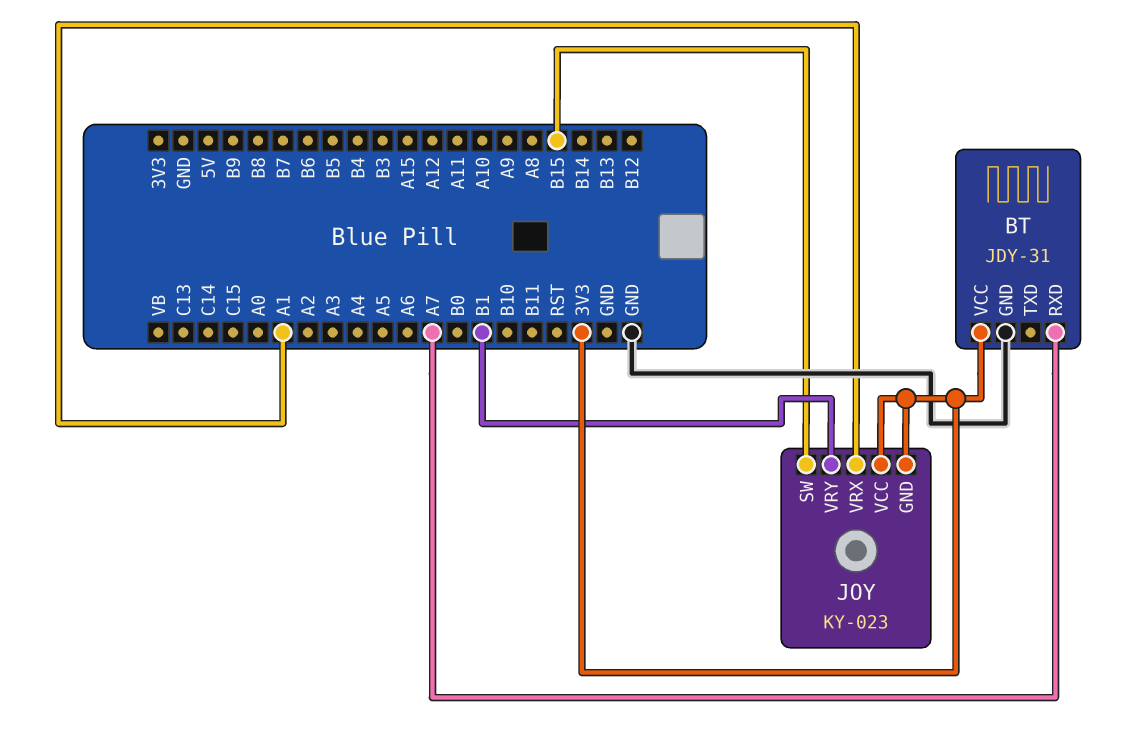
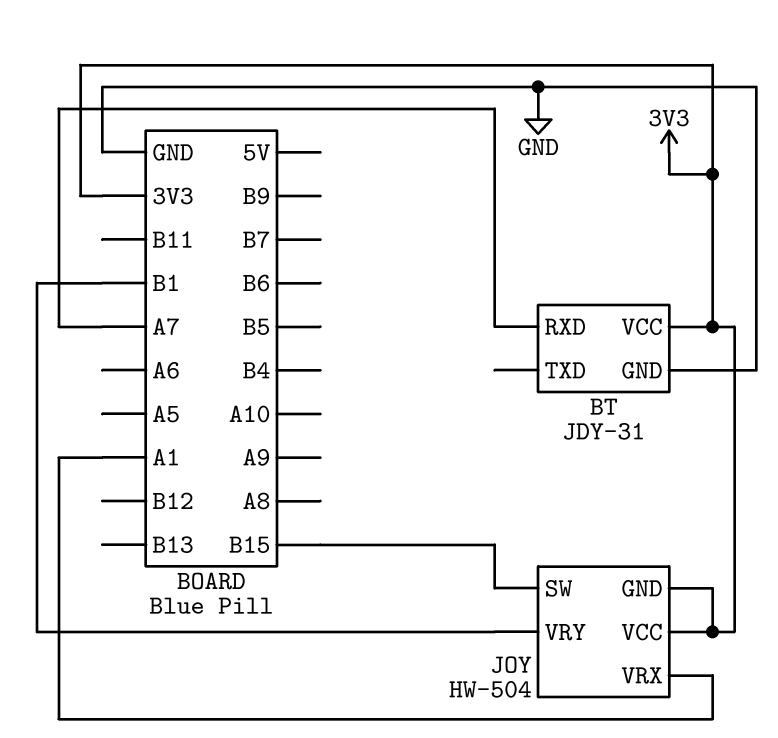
JOY: KY-023 -> HW-504

